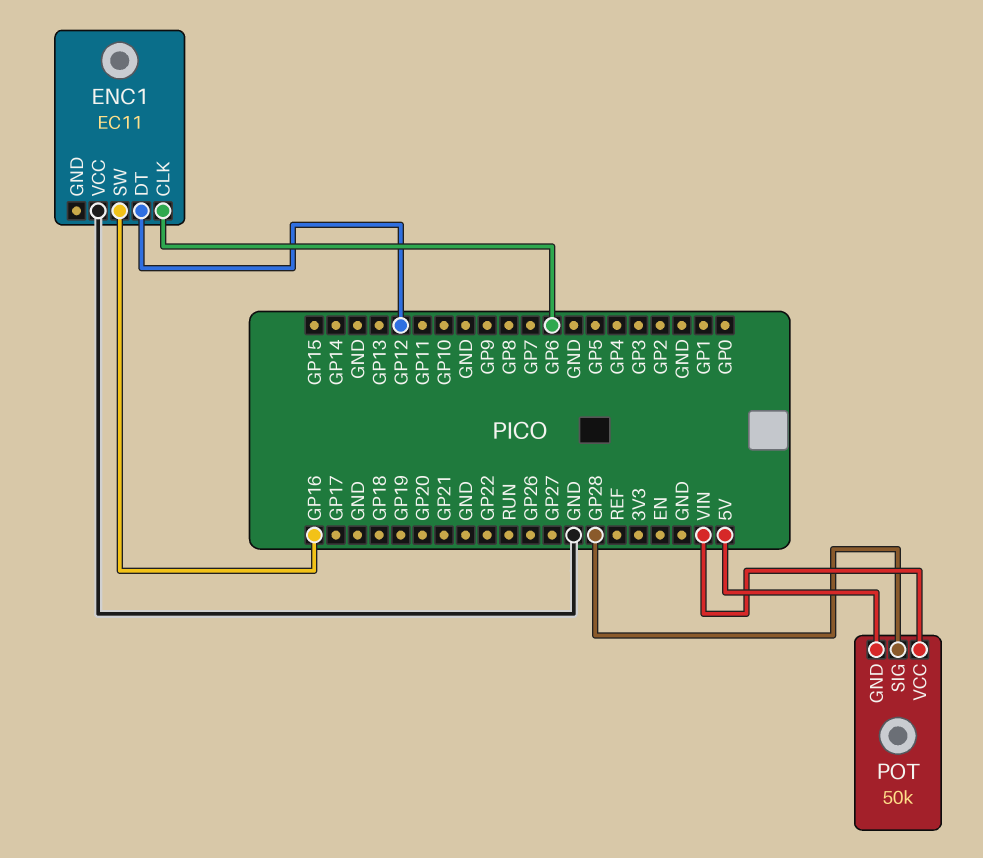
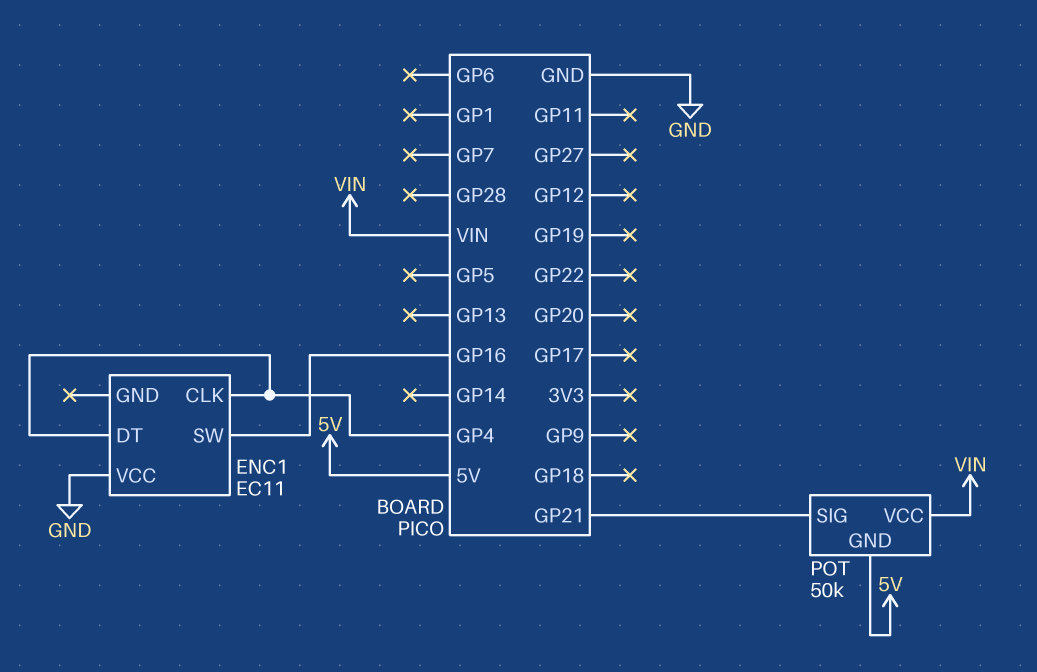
ENC1 pin CLK: GP6 -> GP4
ENC1 pin DT: GP12 -> GP4
POT pin SIG: GP28 -> GP21

